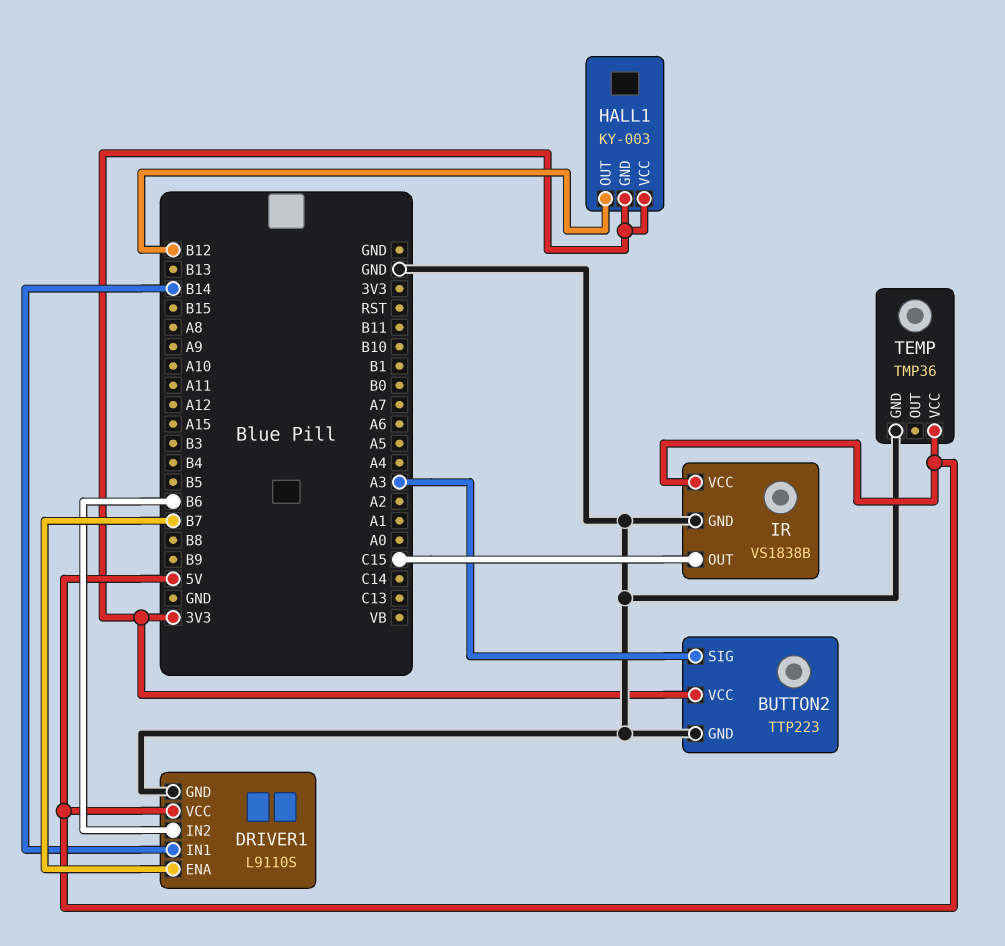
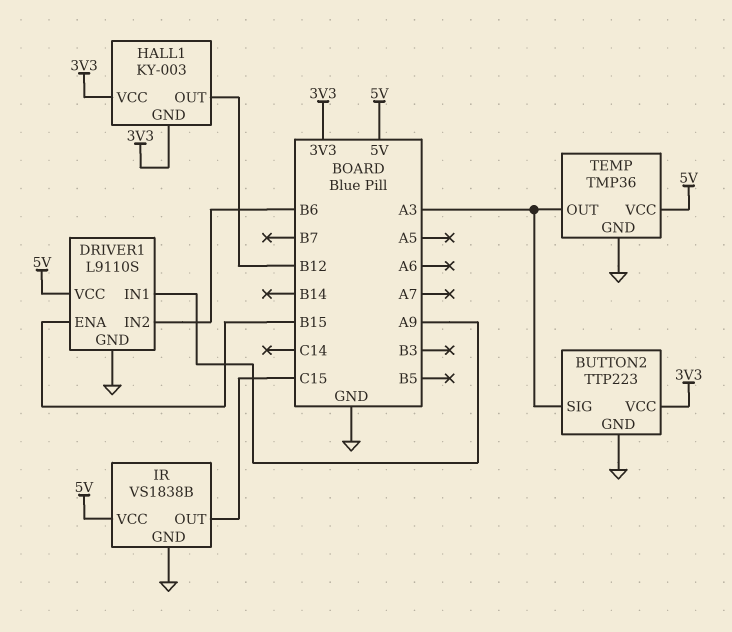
DRIVER1 pin ENA: B7 -> B15
DRIVER1 pin IN1: B14 -> A9
TEMP pin OUT: none -> A3

